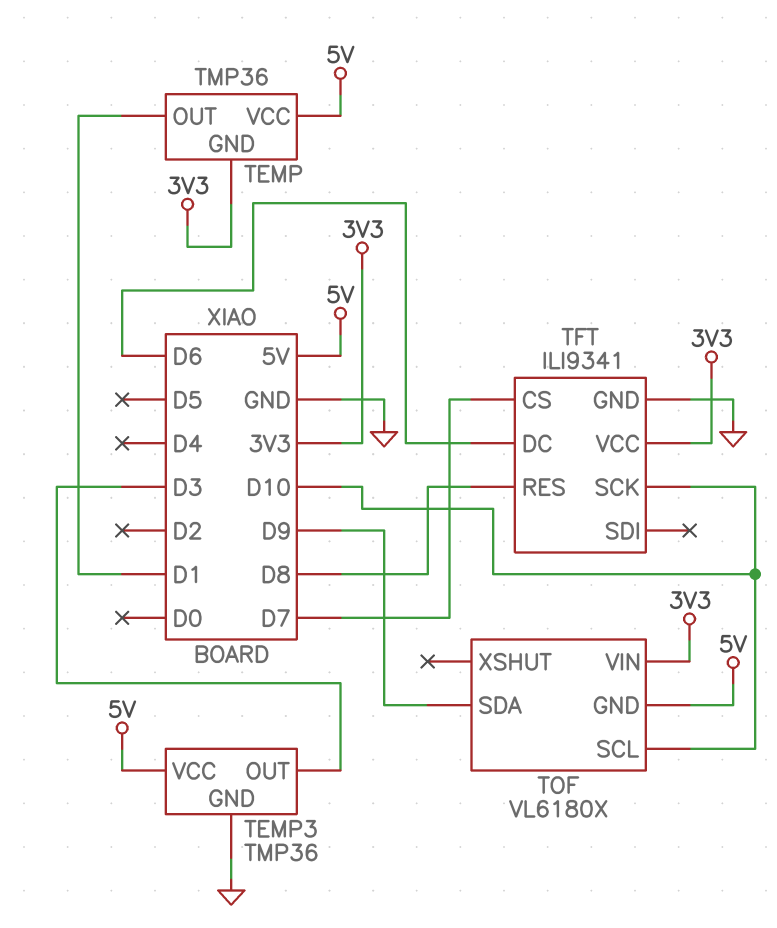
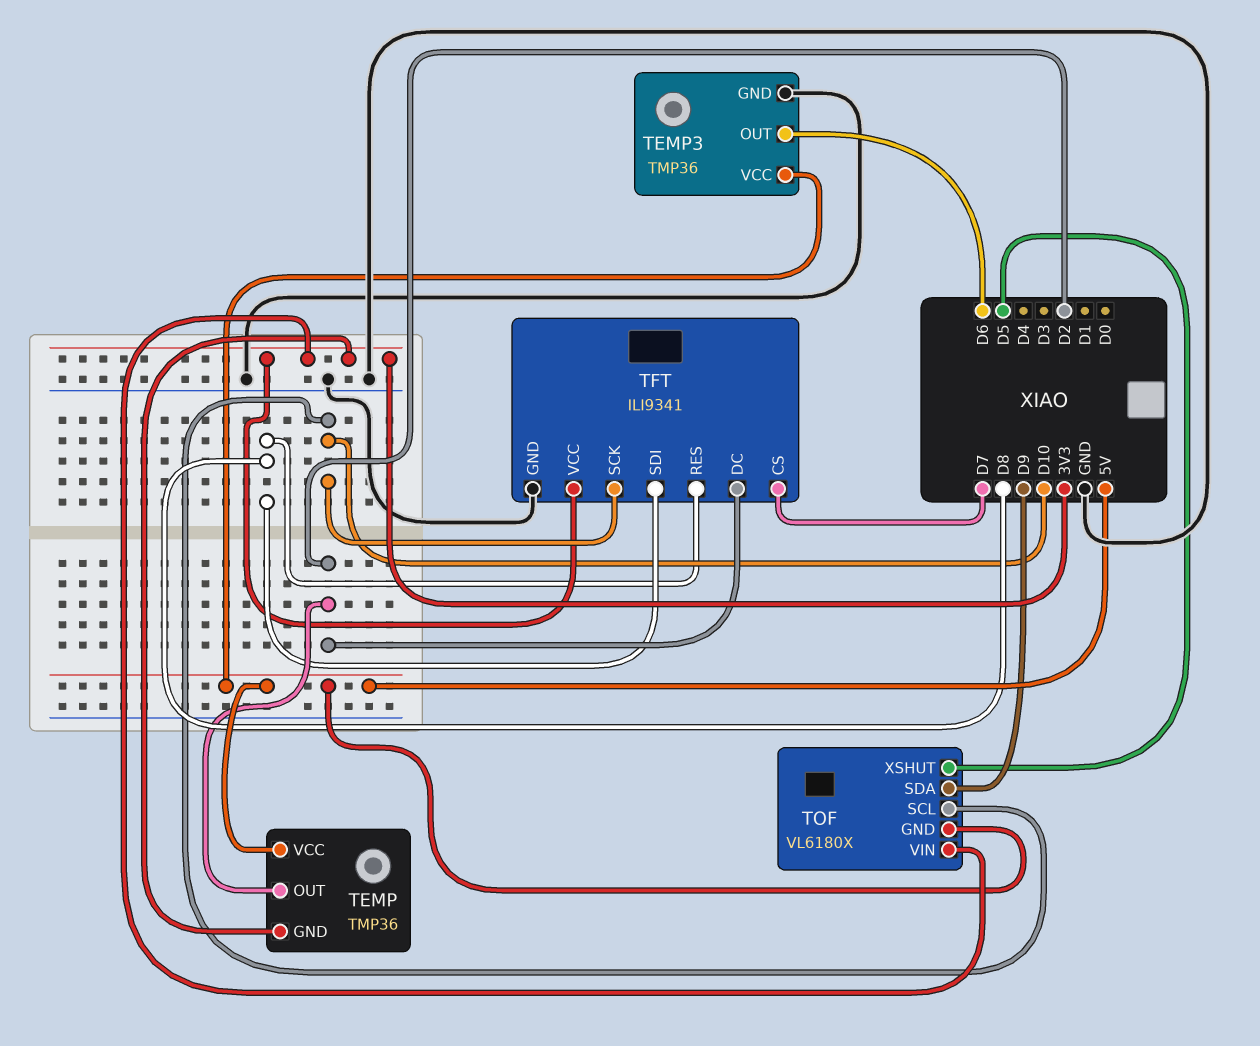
TEMP pin OUT: D1 -> D2
TEMP3 pin OUT: D3 -> D6
TFT pin DC: D6 -> D2
TFT pin SDI: none -> D8
TOF pin XSHUT: none -> D5

